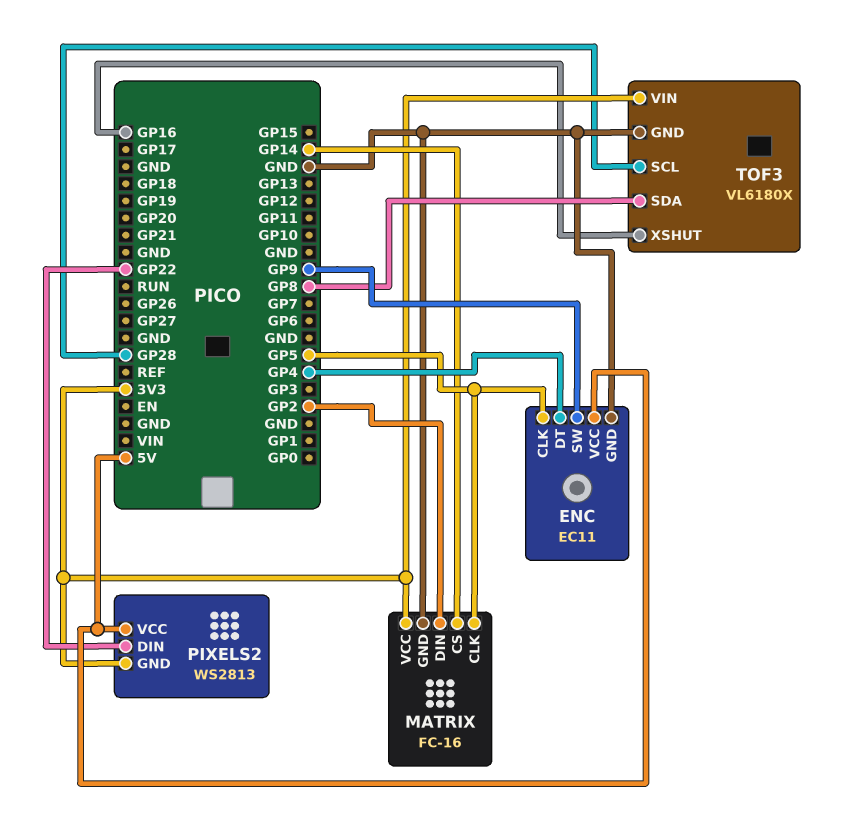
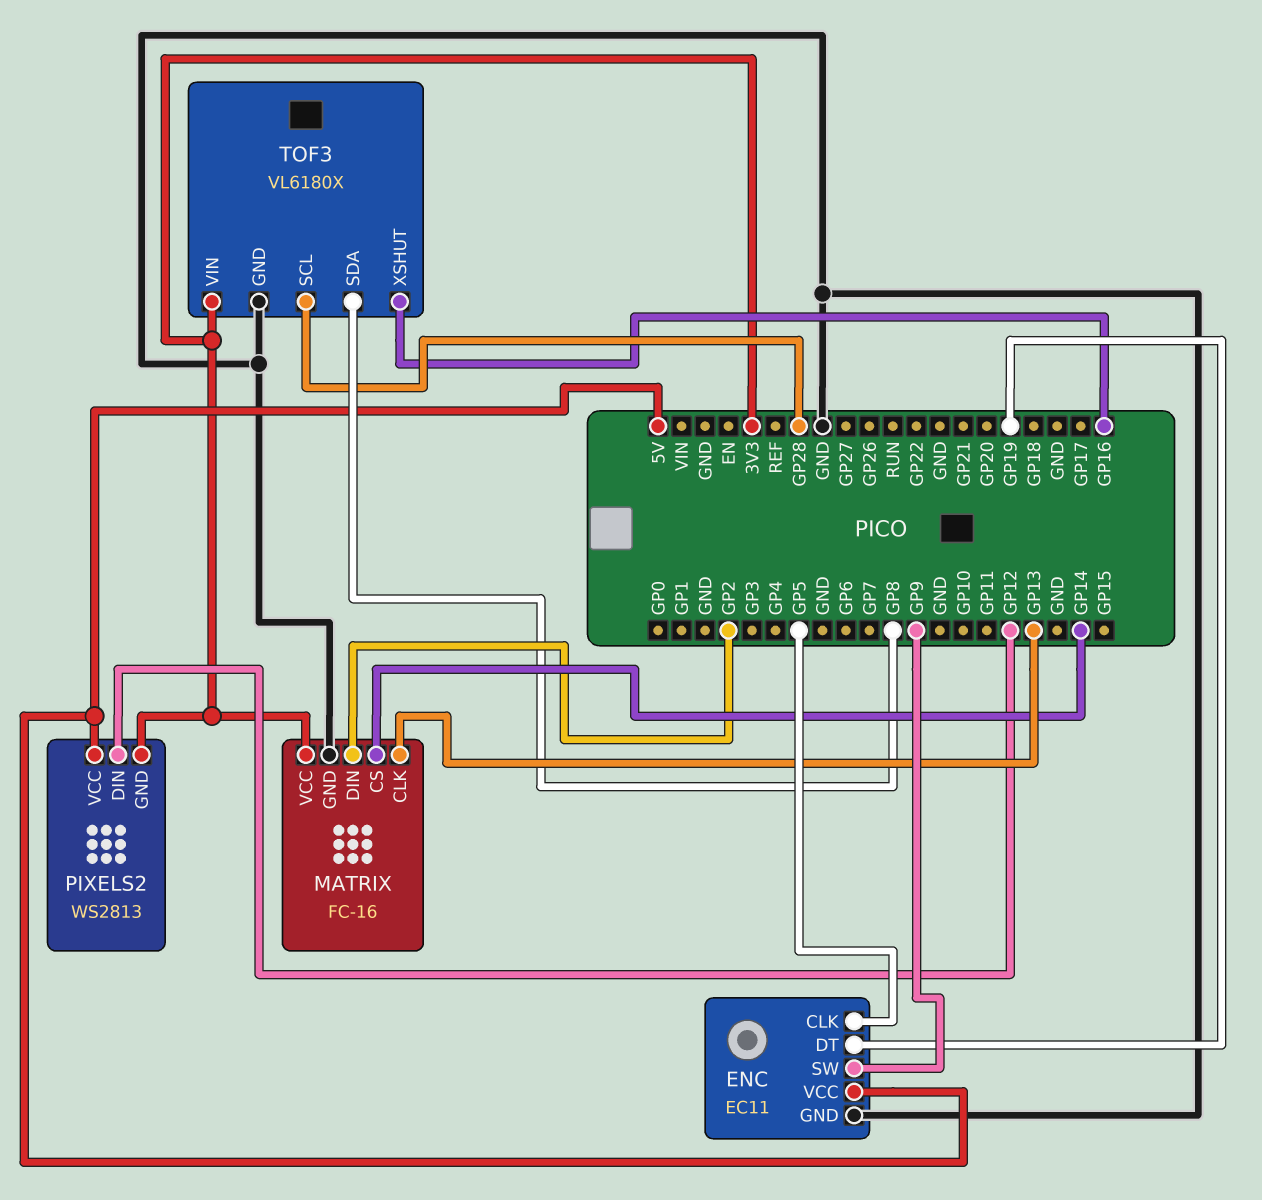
ENC pin DT: GP4 -> GP19
MATRIX pin CLK: GP5 -> GP13
PIXELS2 pin DIN: GP22 -> GP12

